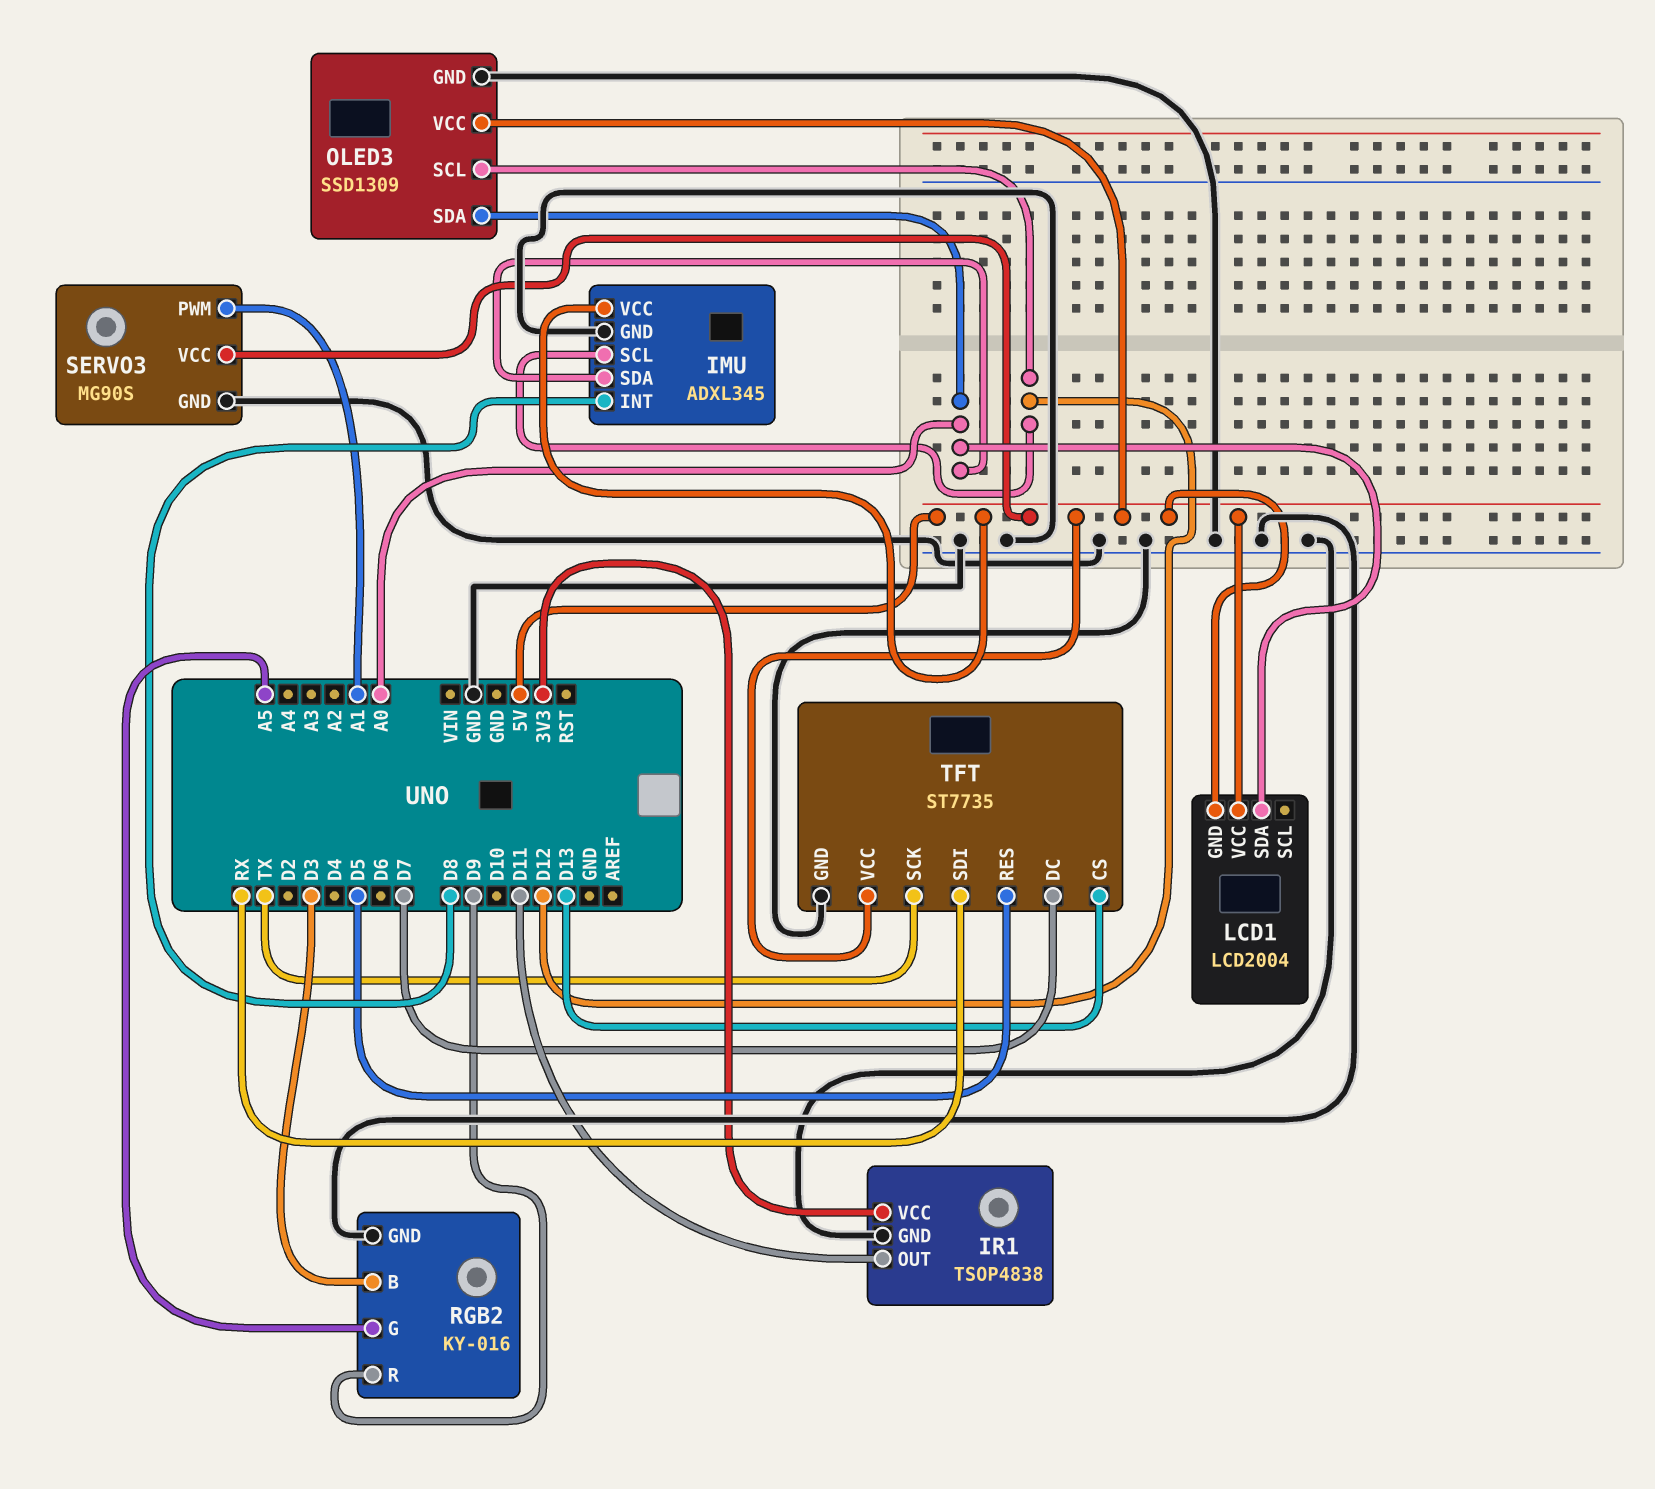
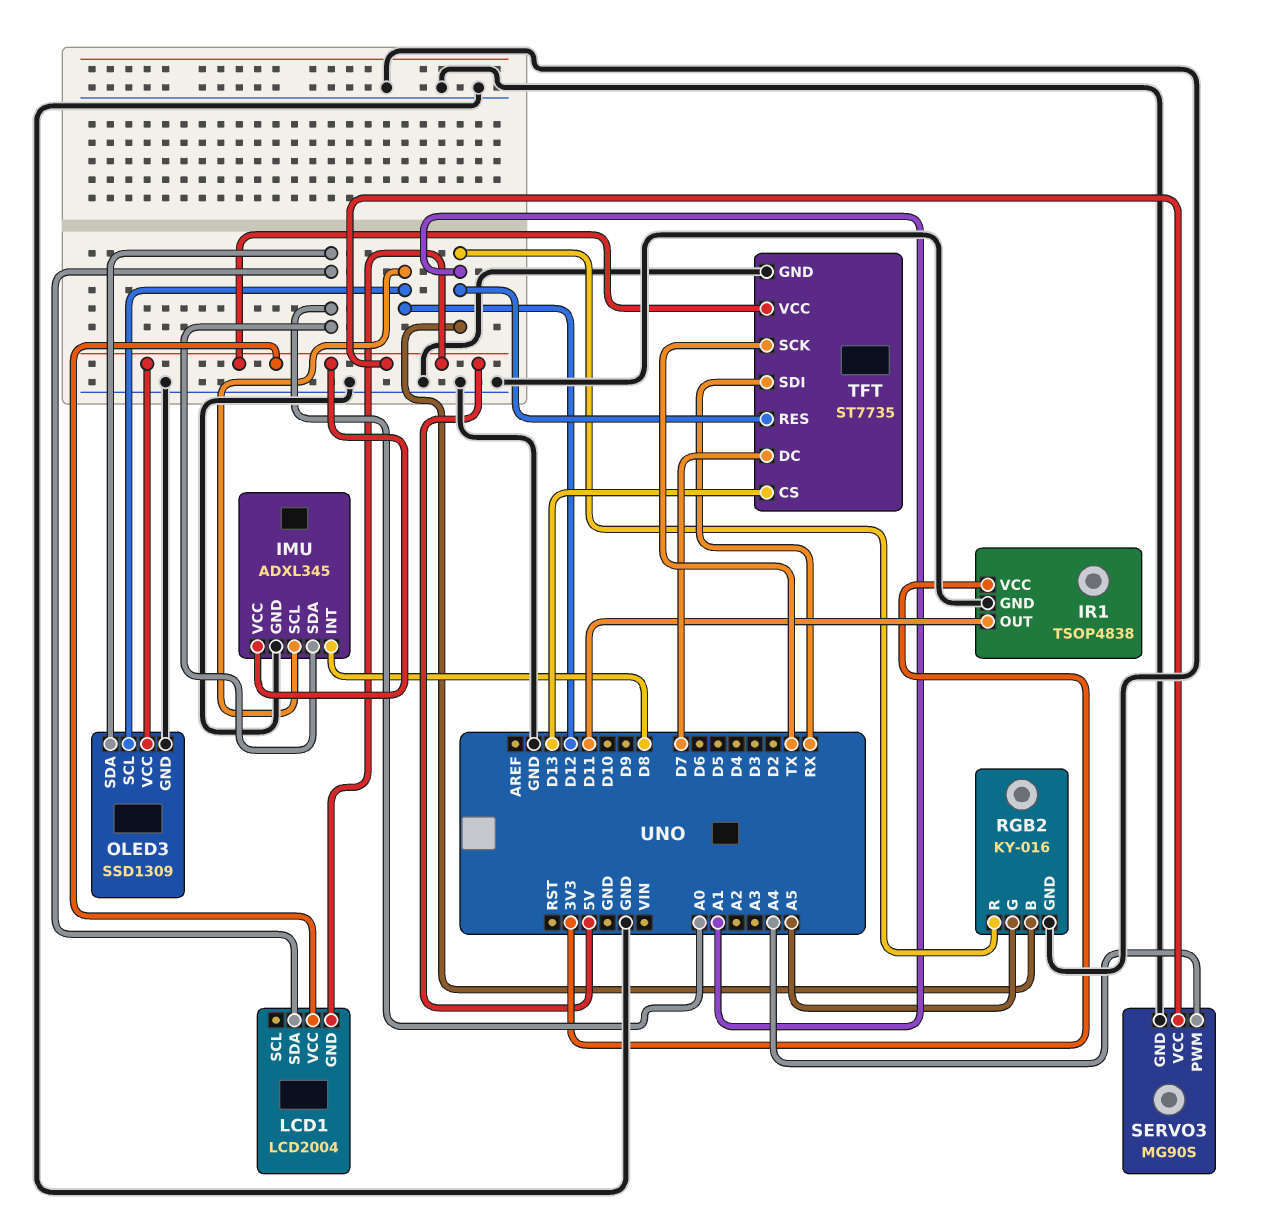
RGB2 pin B: D3 -> A1
RGB2 pin R: D9 -> A1
SERVO3 pin PWM: A1 -> A4
TFT pin RES: D5 -> A1

